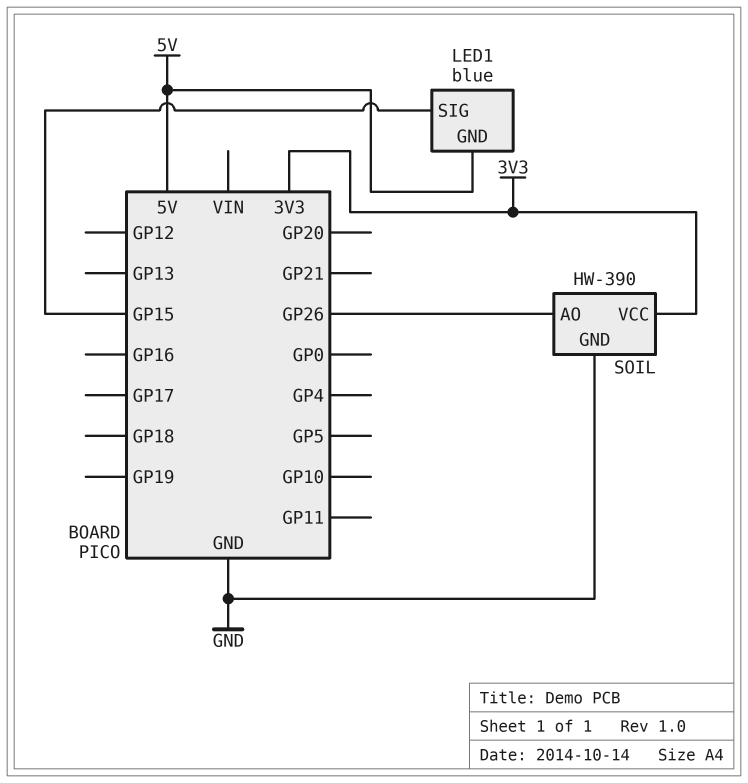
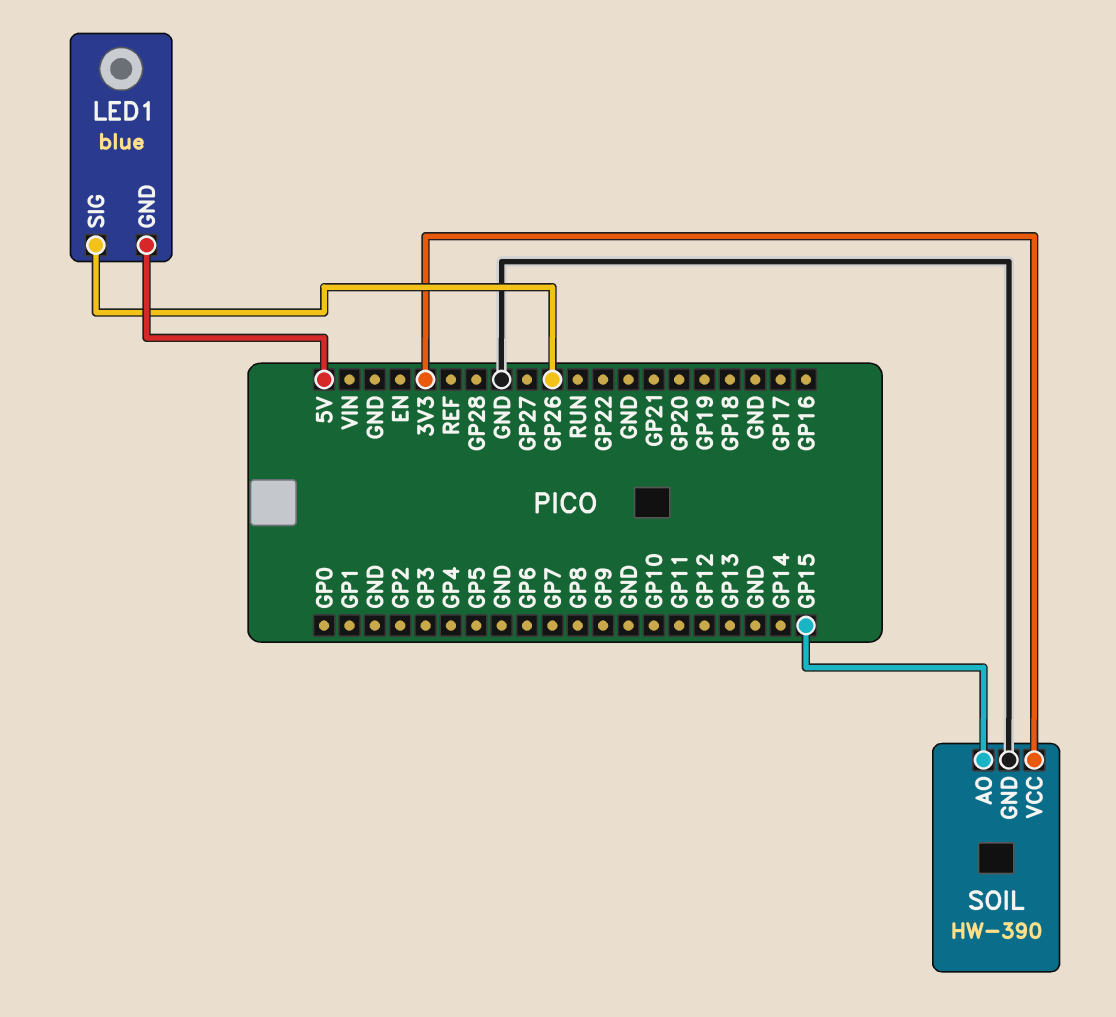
LED1 pin SIG: GP15 -> GP26
SOIL pin AO: GP26 -> GP15

